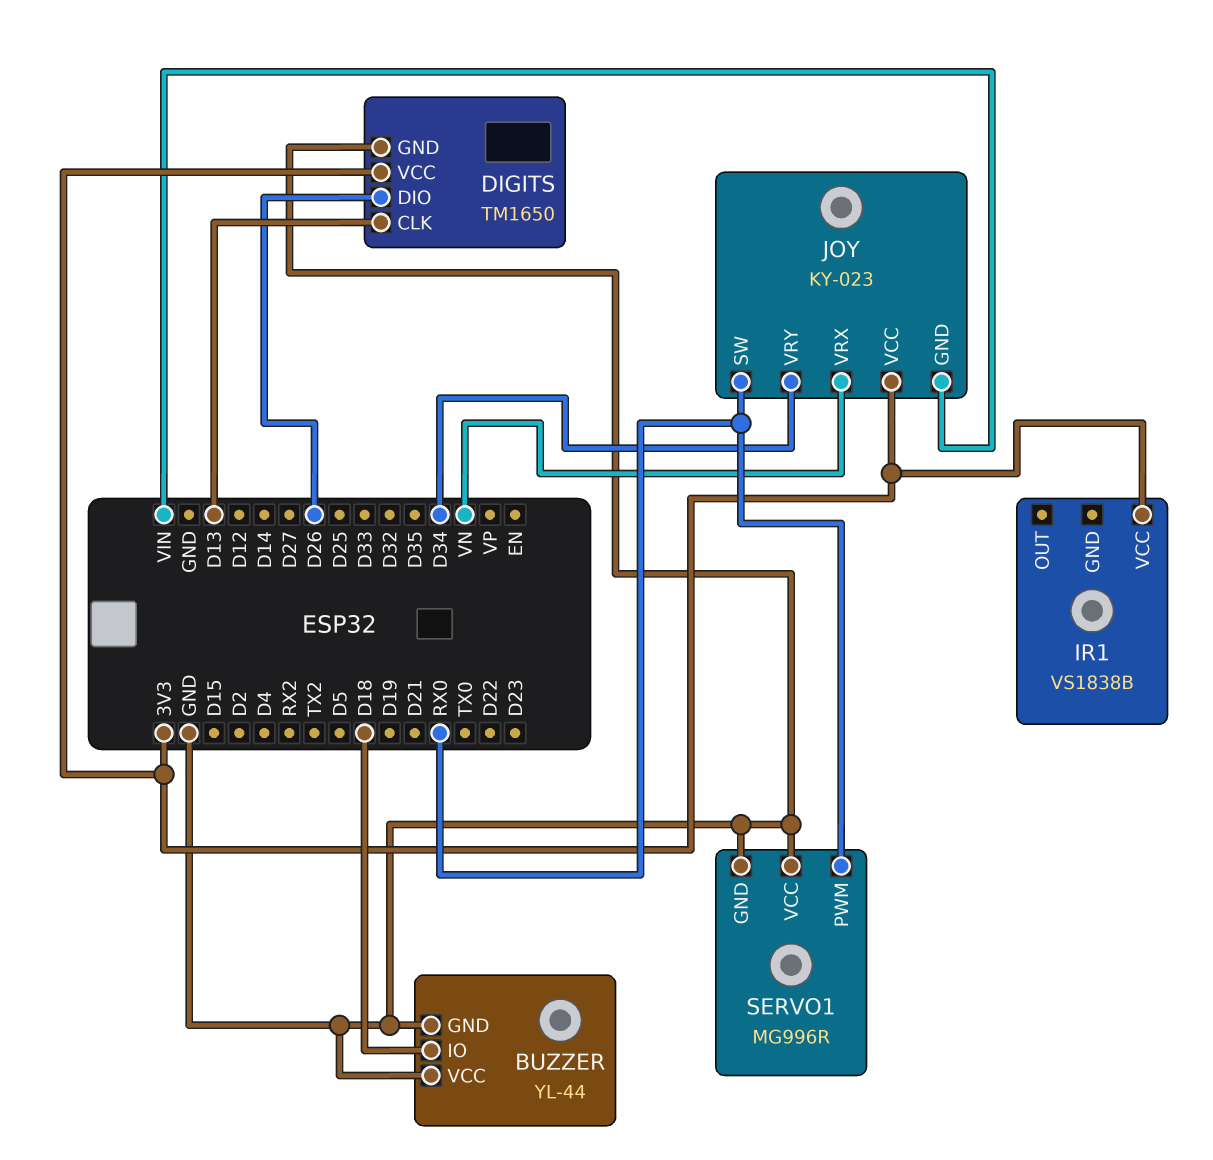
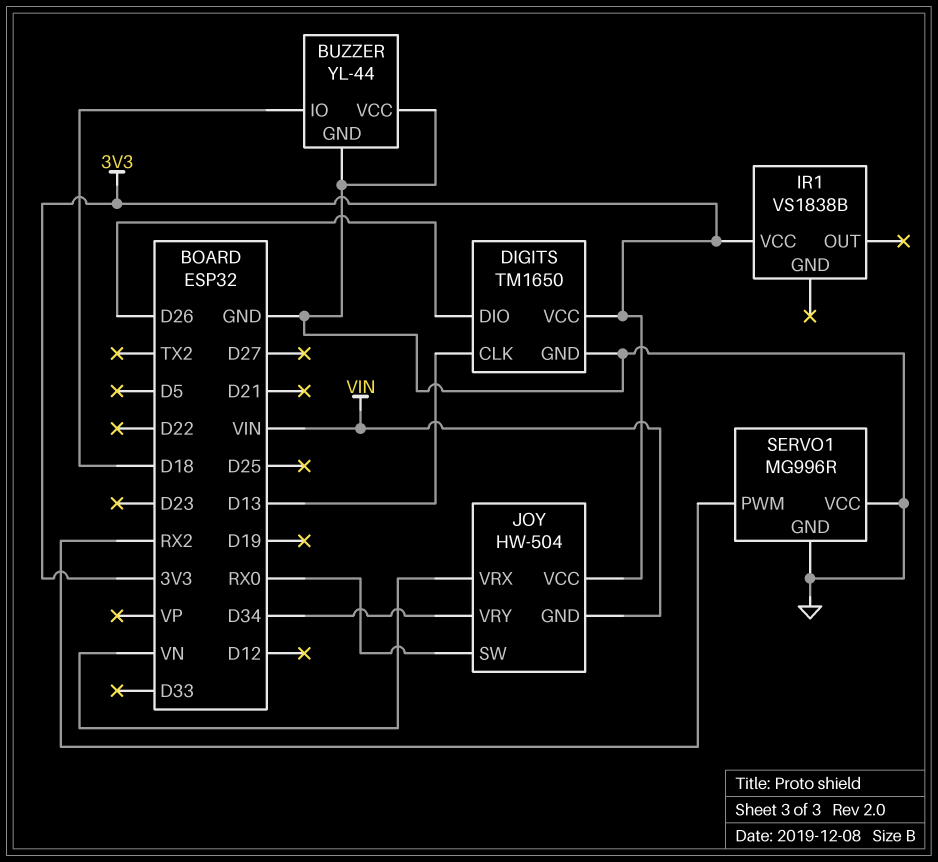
JOY: KY-023 -> HW-504
SERVO1 pin PWM: RX0 -> RX2

